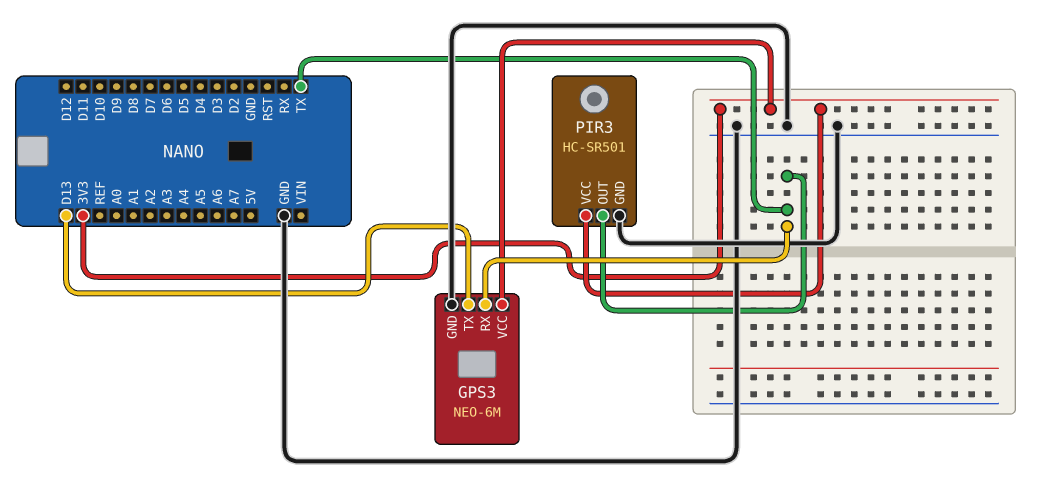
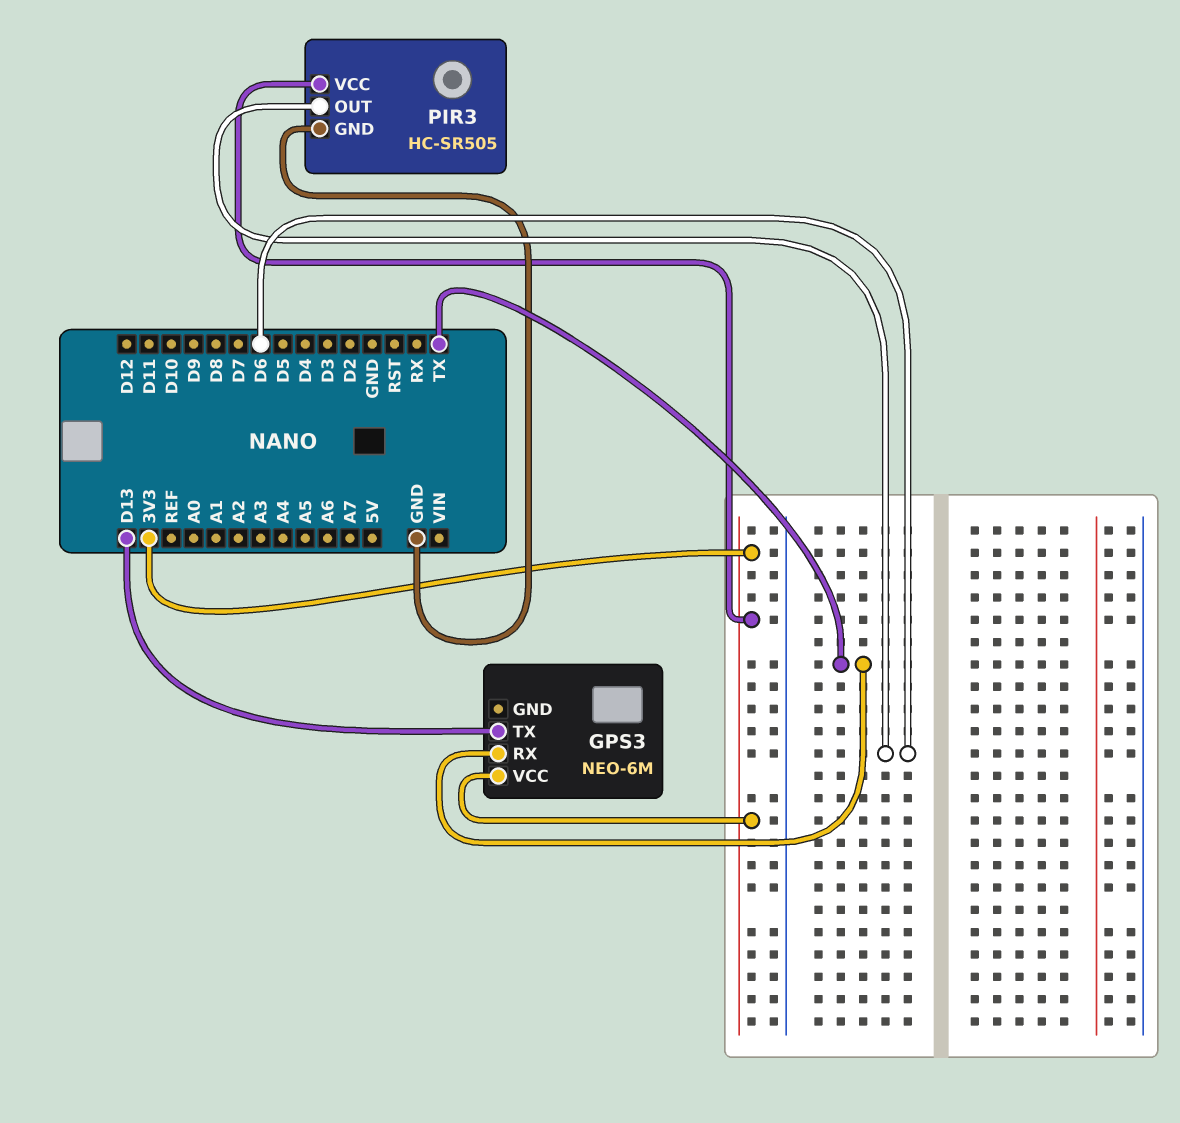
GPS3 pin GND: GND -> none
PIR3: HC-SR501 -> HC-SR505
PIR3 pin OUT: TX -> D6

